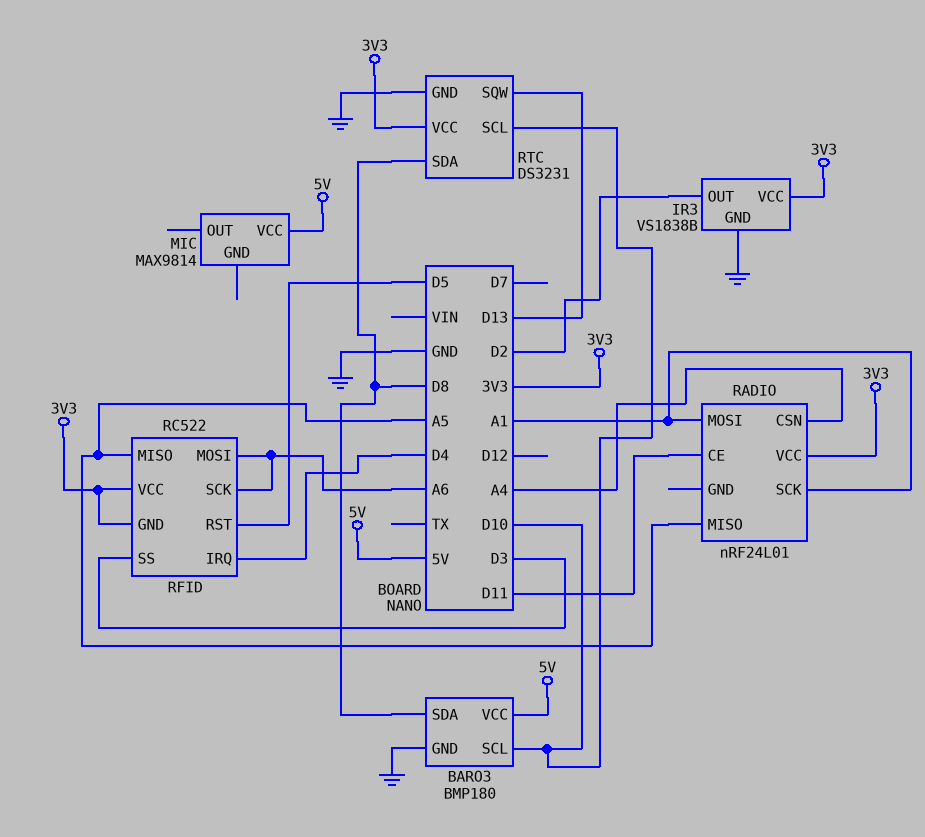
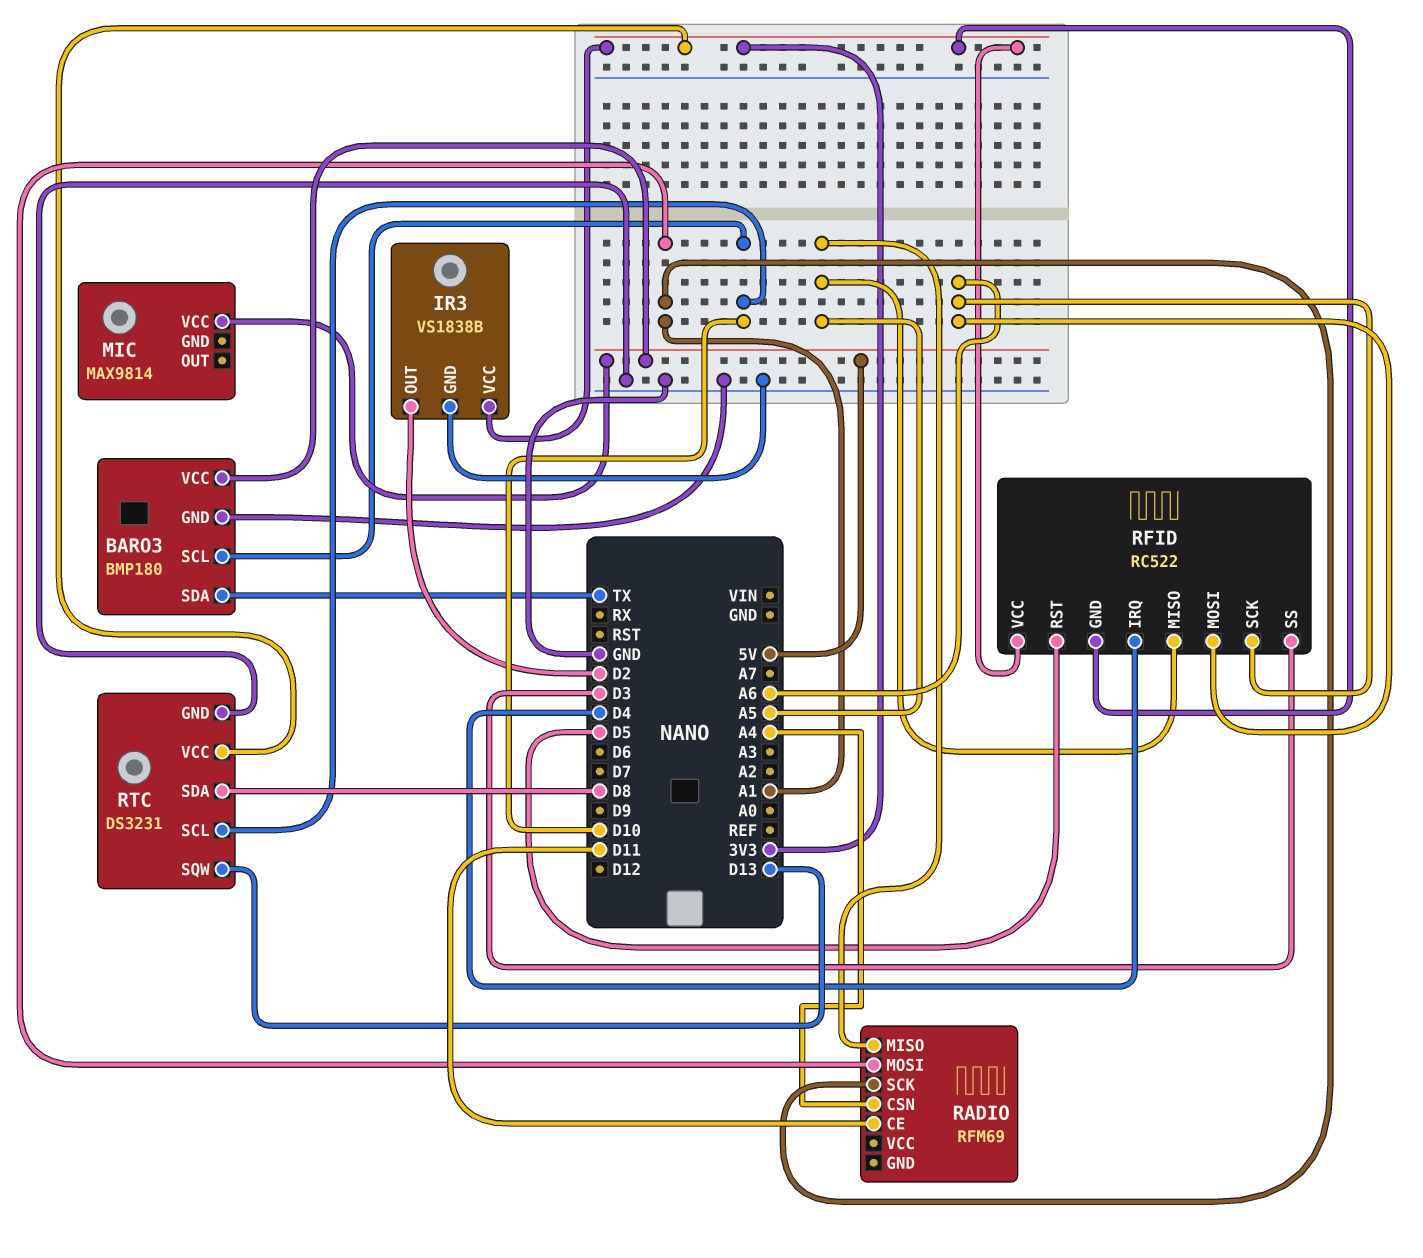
BARO3 pin SDA: D8 -> TX
RADIO: nRF24L01 -> RFM69
RADIO pin VCC: 3V3 -> none

